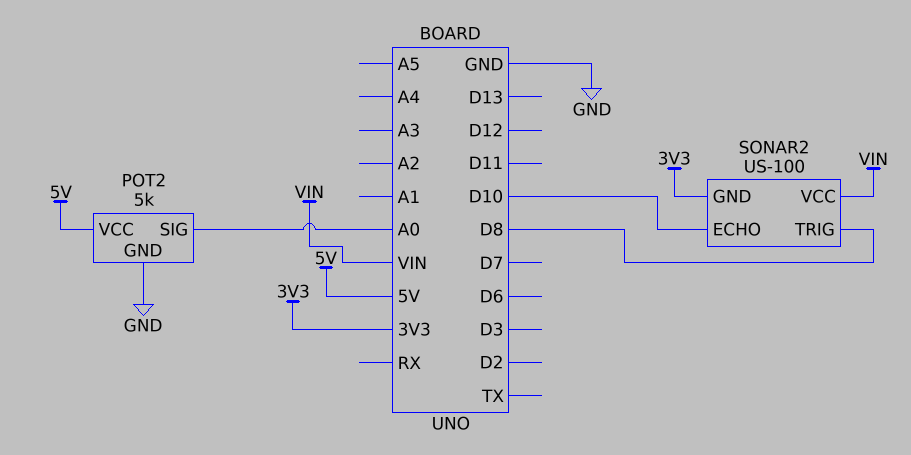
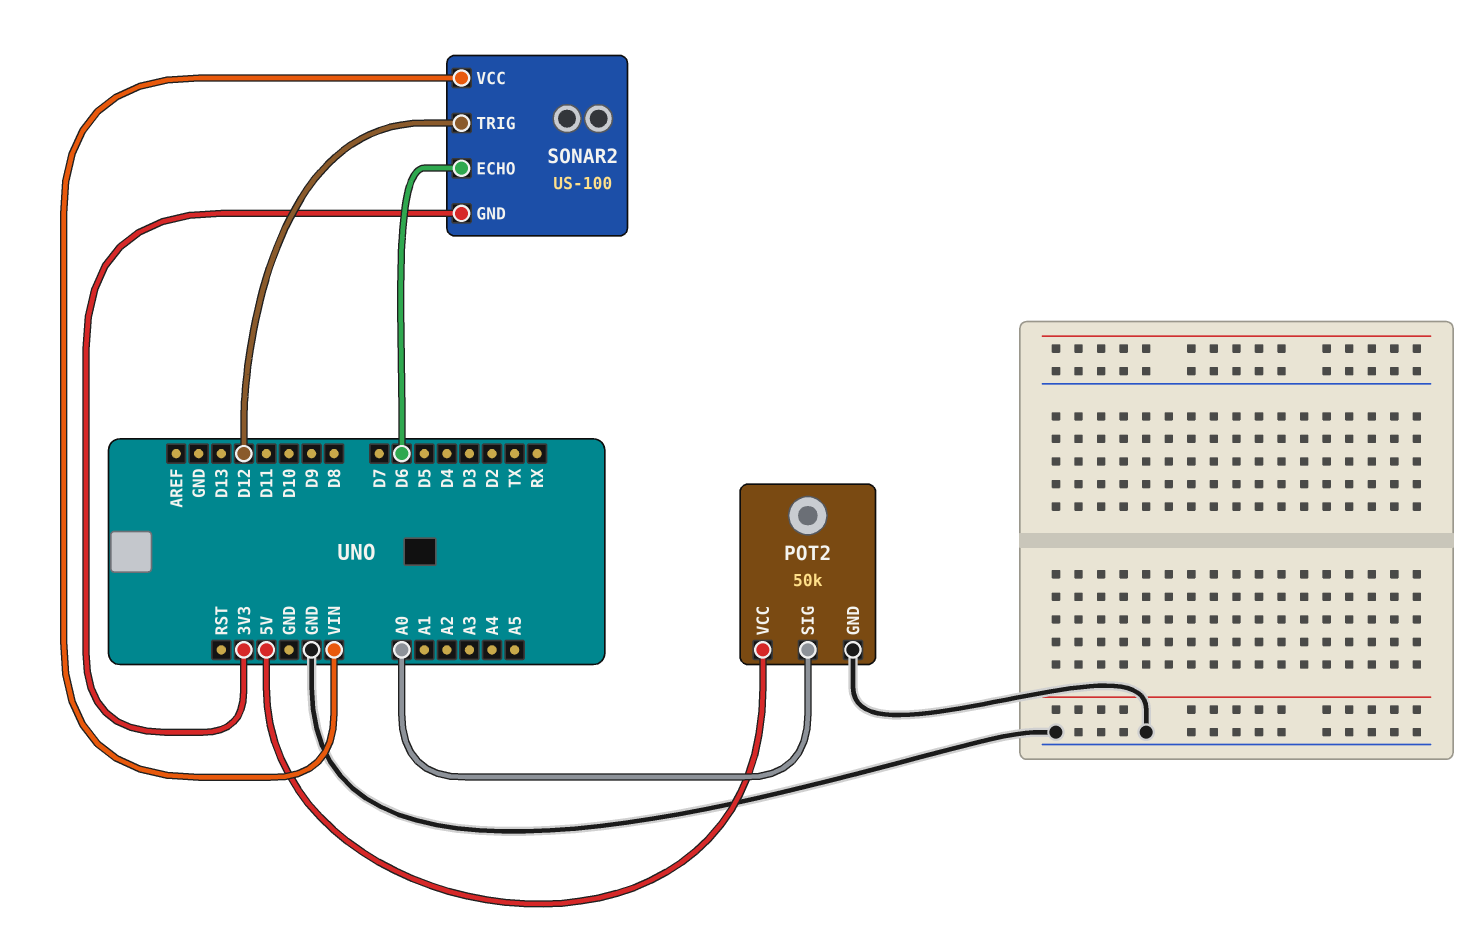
POT2: 5k -> 50k
SONAR2 pin ECHO: D10 -> D6
SONAR2 pin TRIG: D8 -> D12

